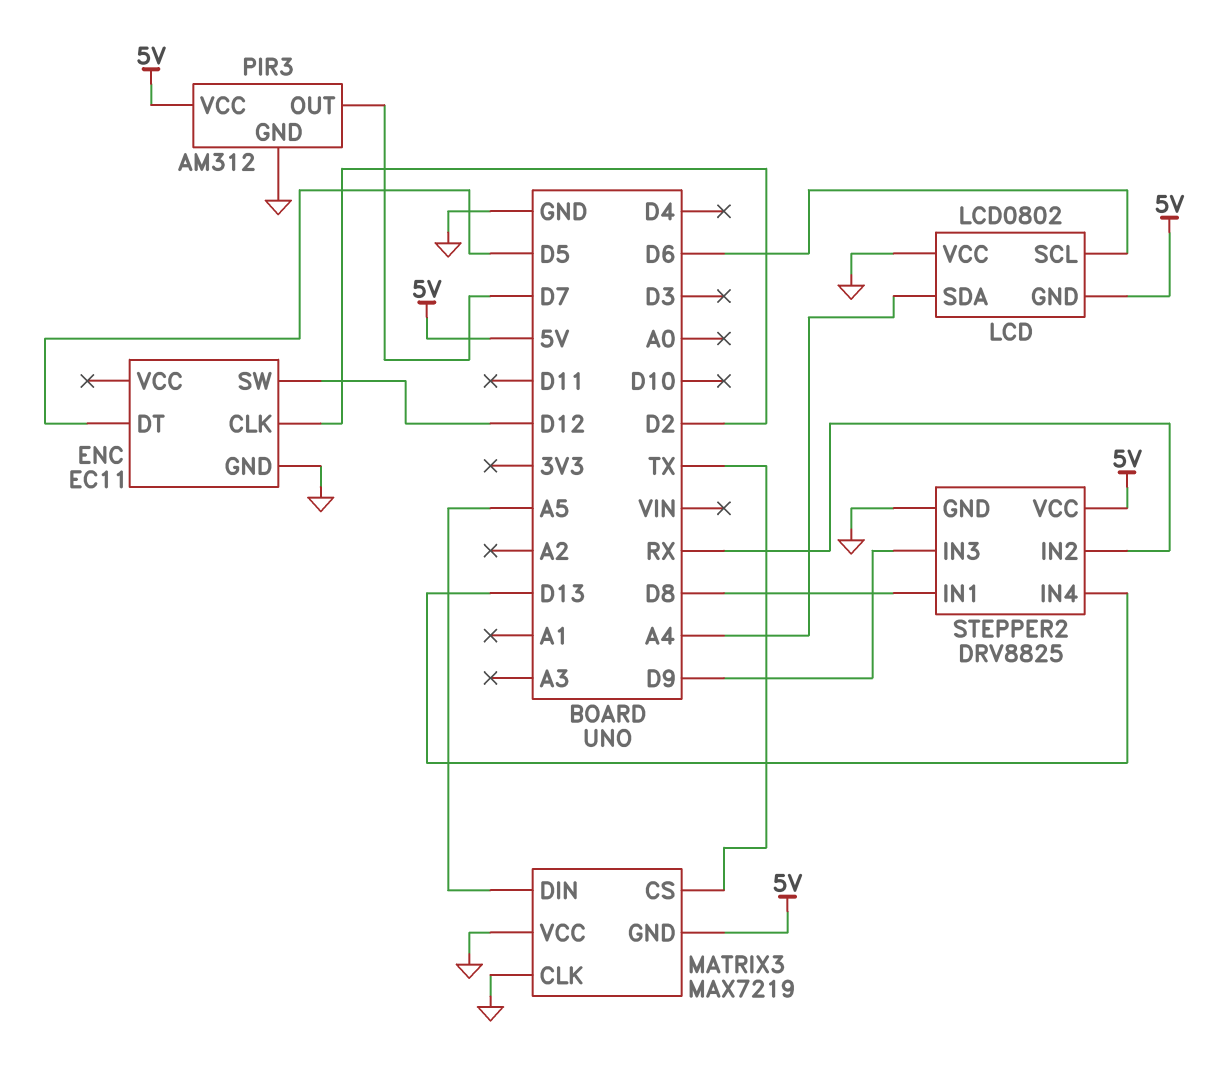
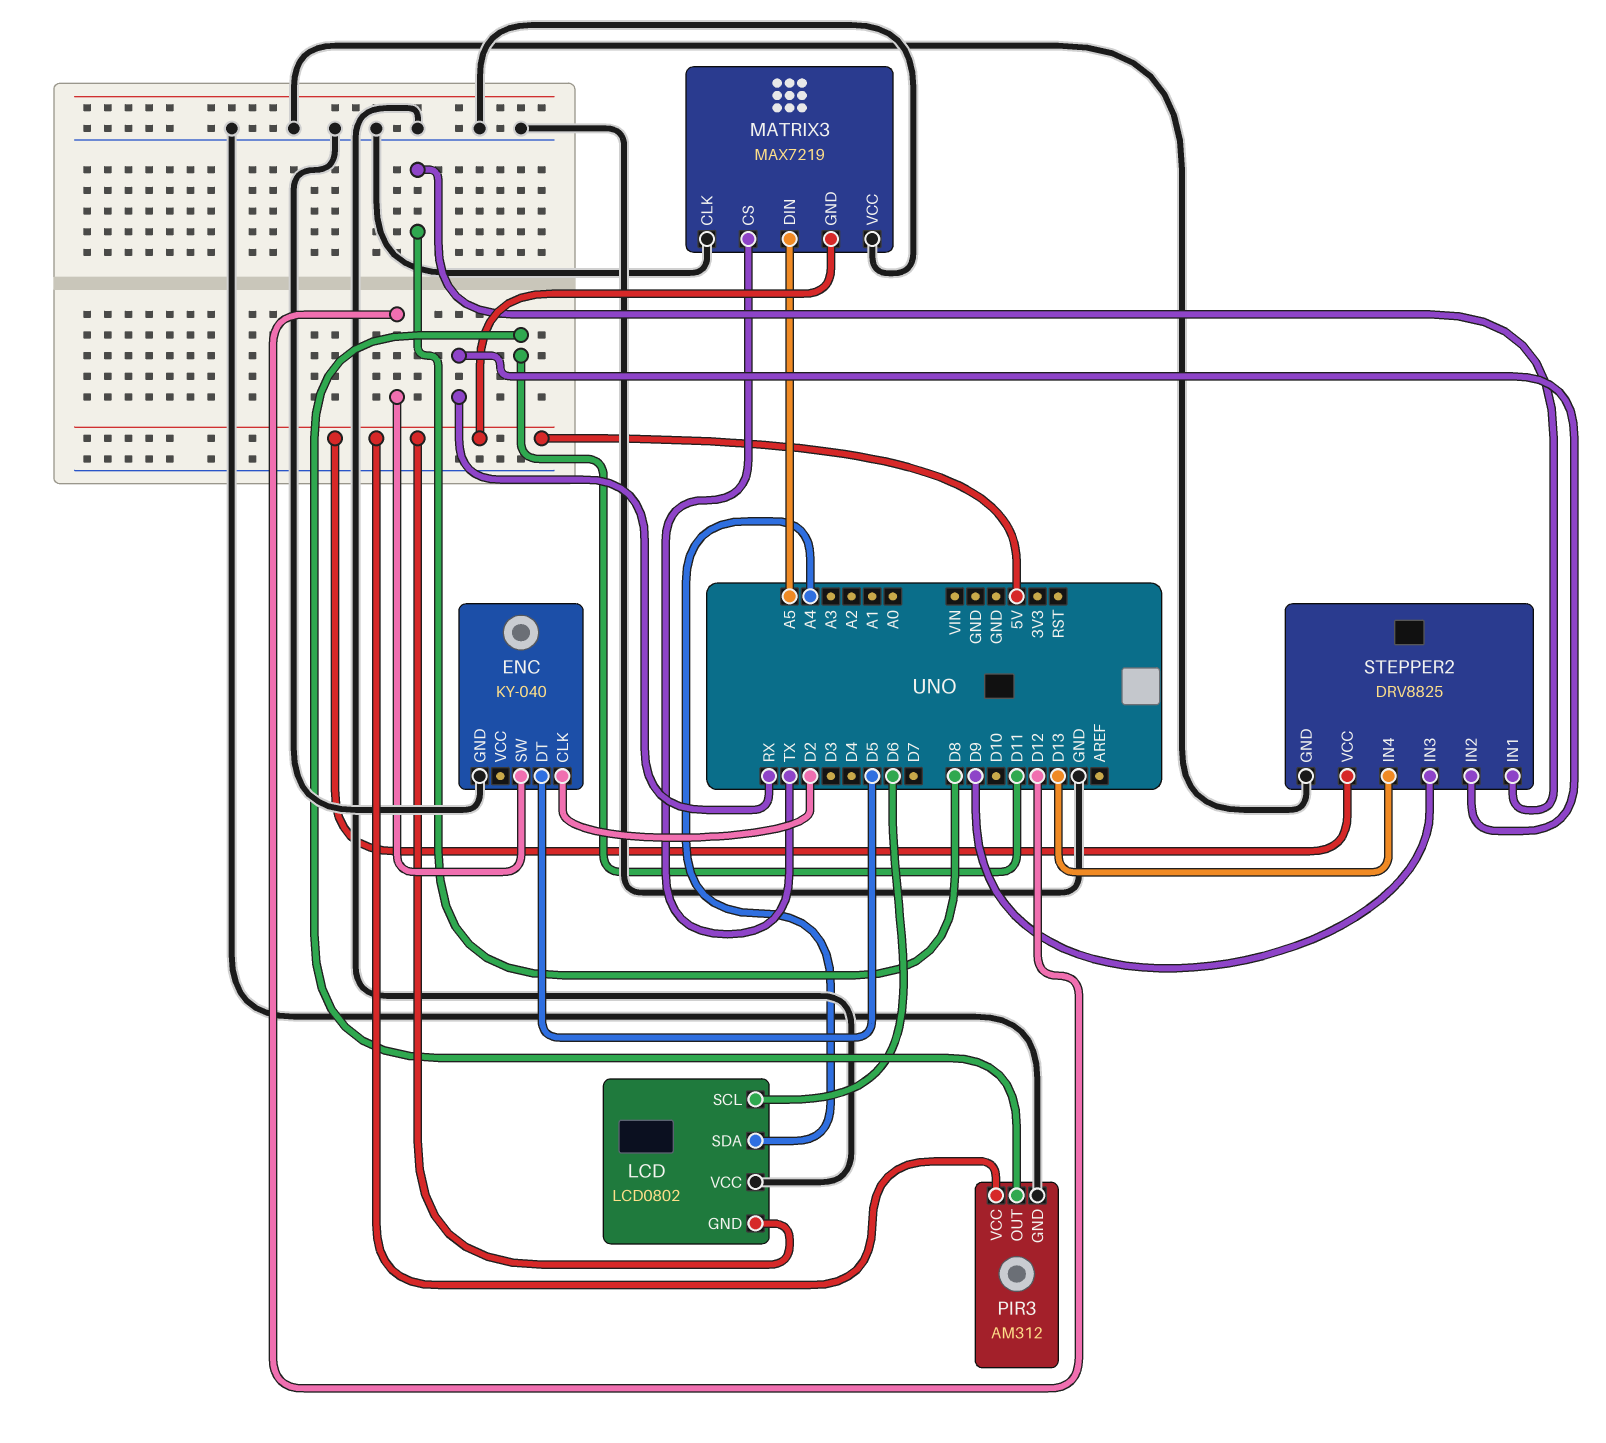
ENC: EC11 -> KY-040
PIR3 pin OUT: D7 -> D11

